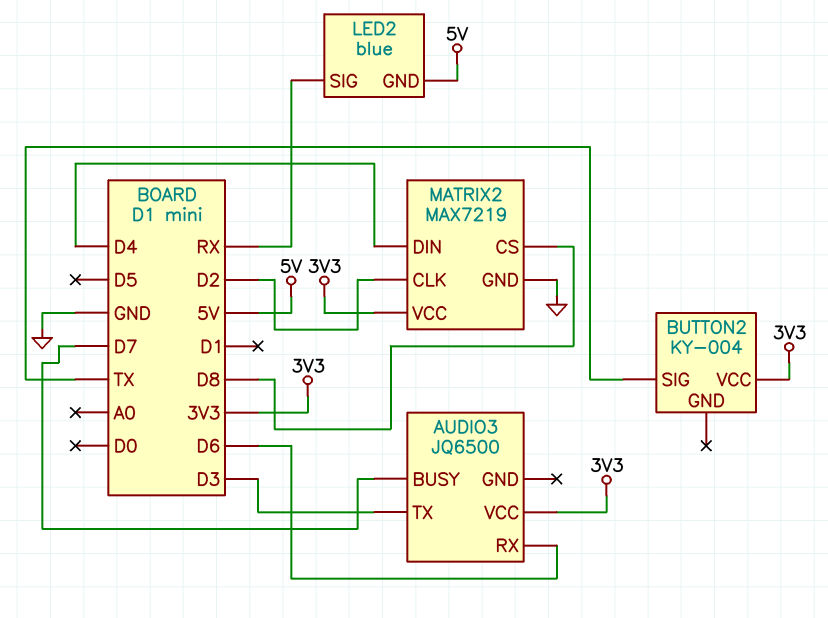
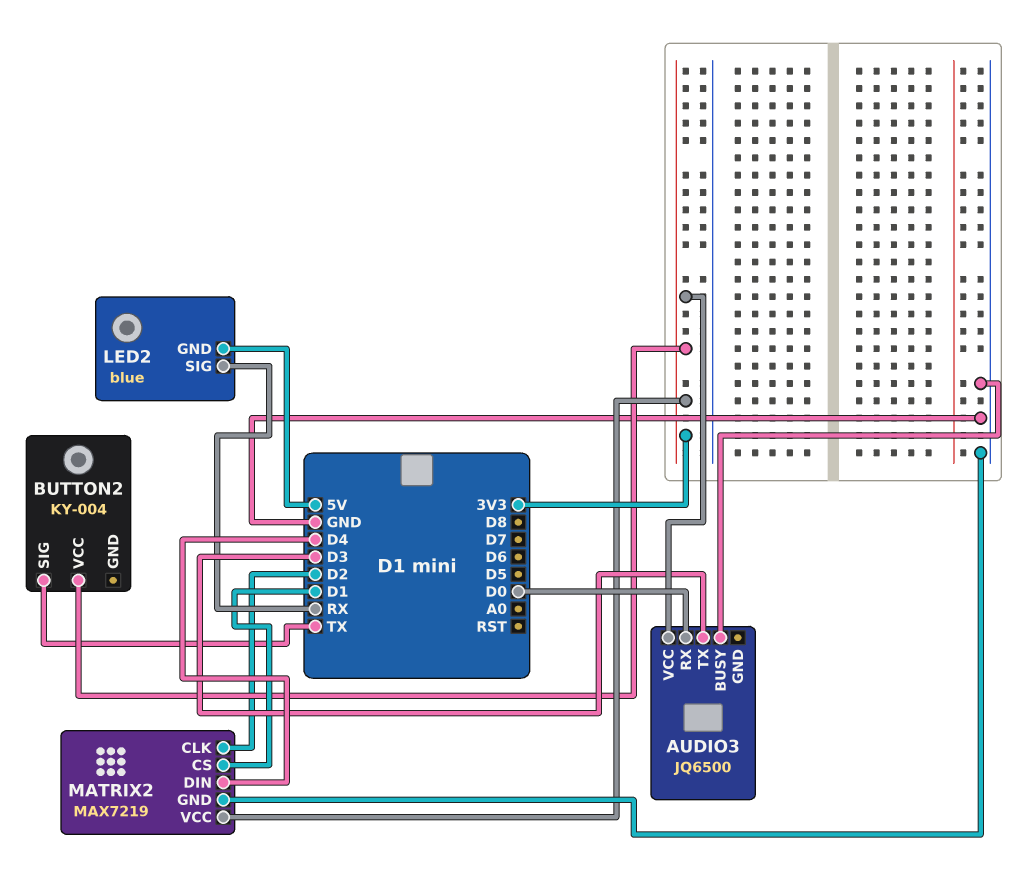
AUDIO3 pin BUSY: D7 -> GND
AUDIO3 pin RX: D6 -> D0
MATRIX2 pin CS: D8 -> D1

